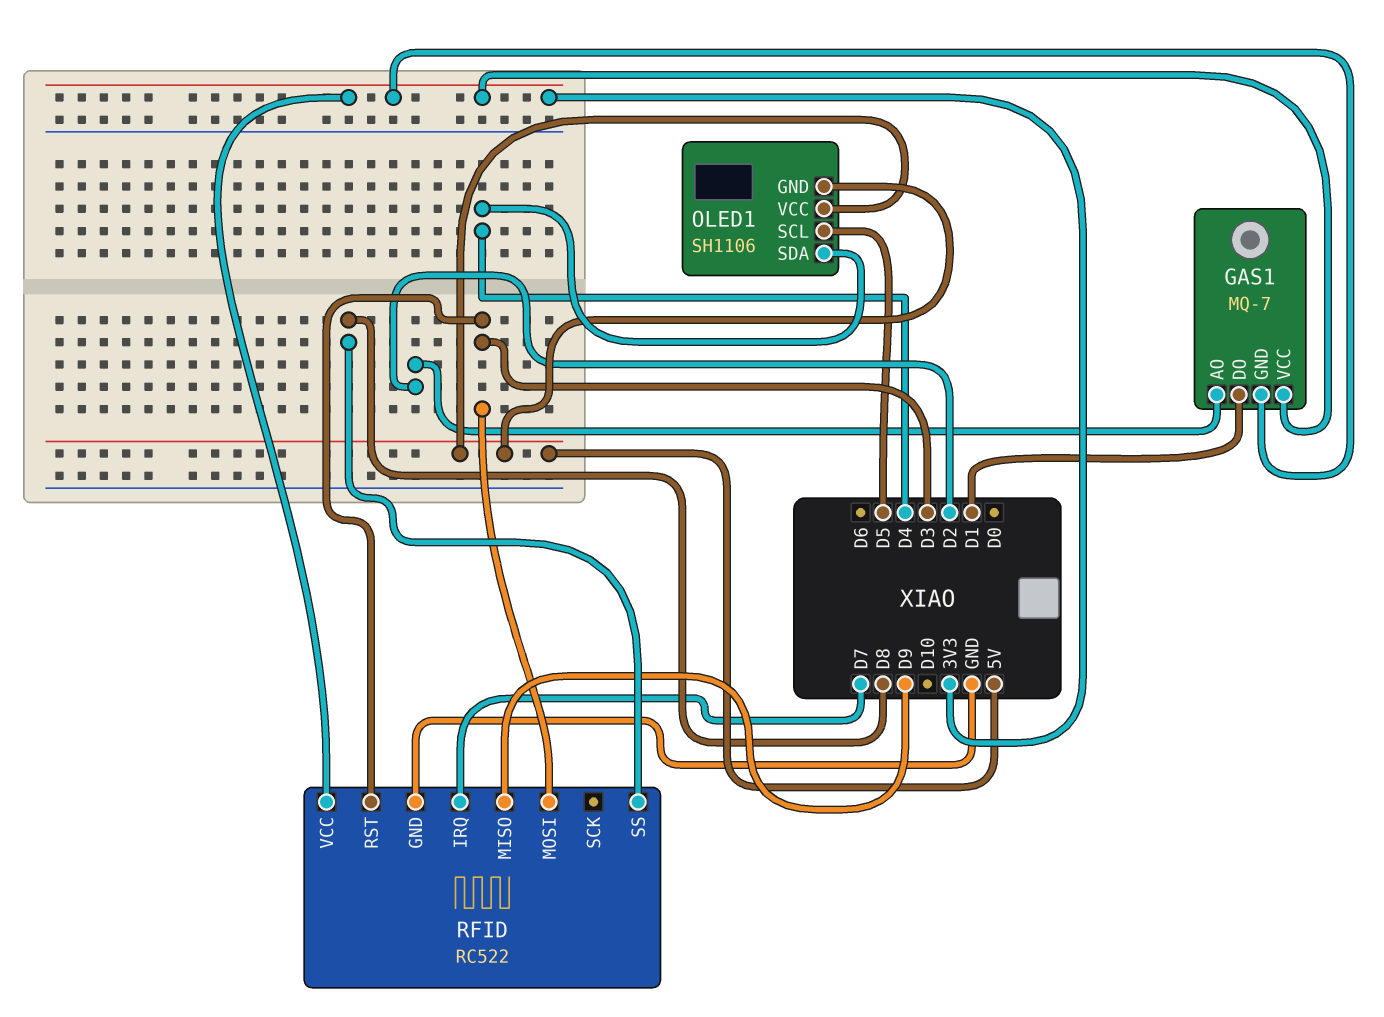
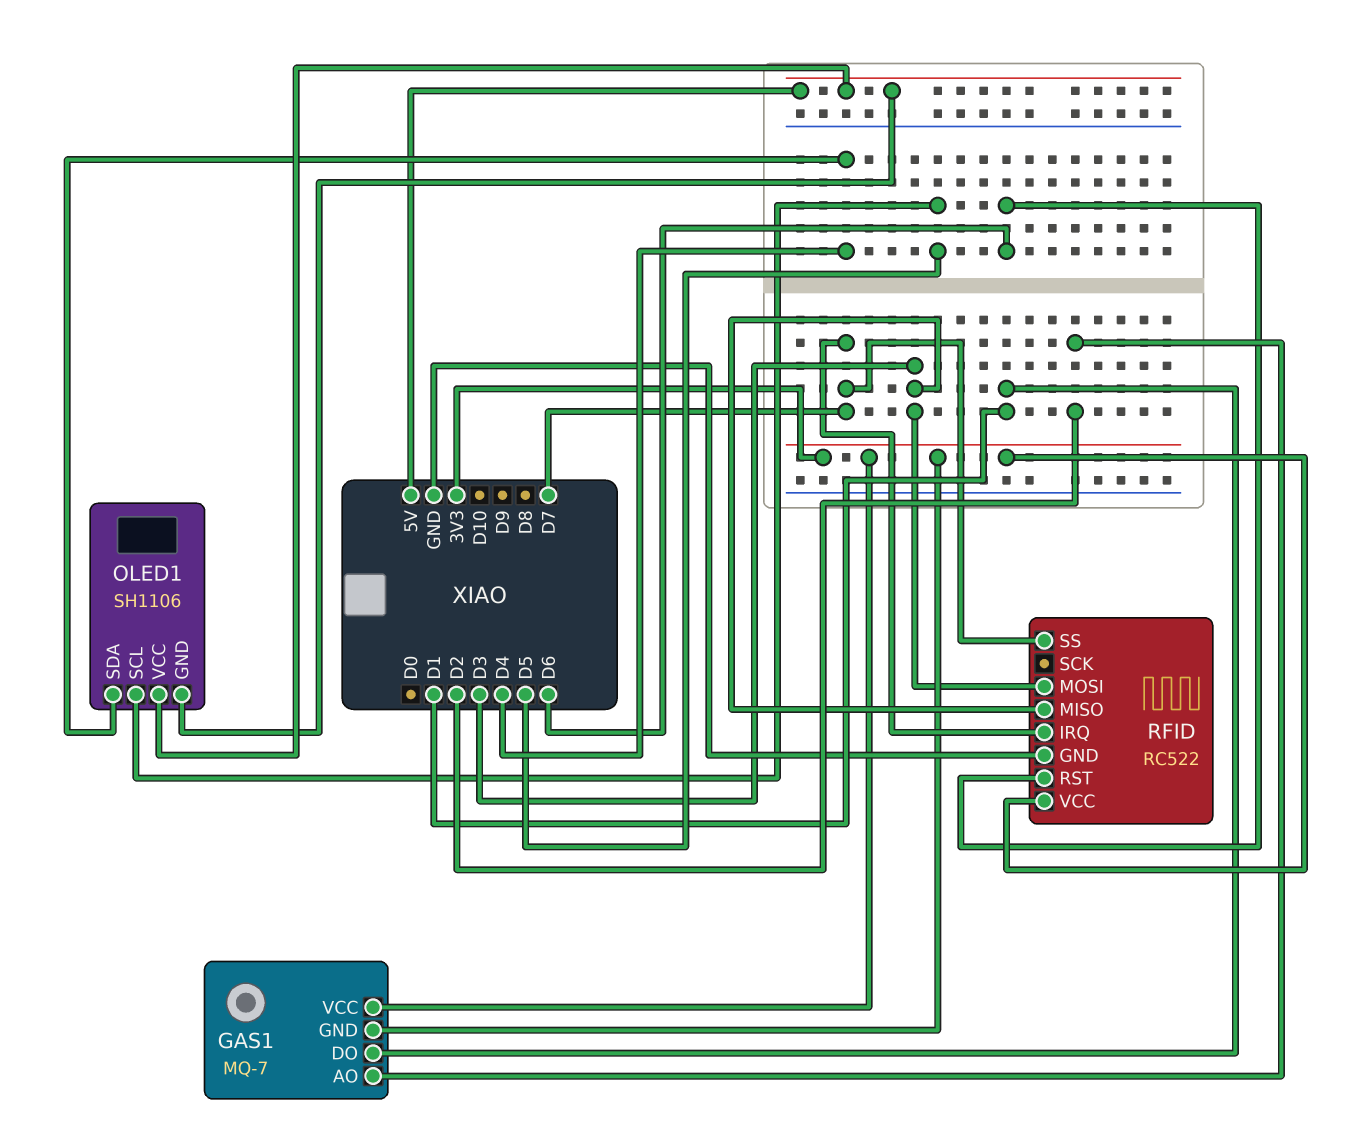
RFID pin MISO: D9 -> D3
RFID pin RST: D3 -> D6
RFID pin SS: D8 -> D7

